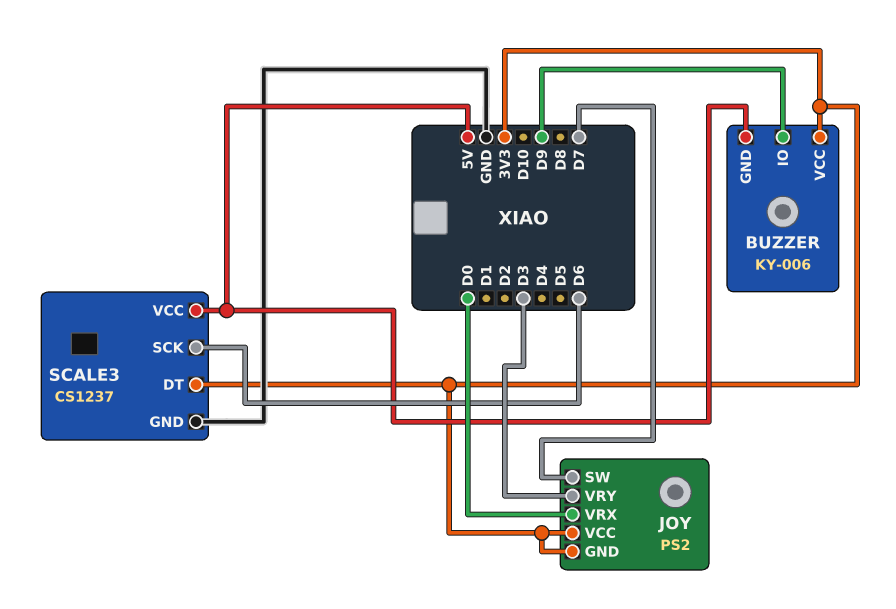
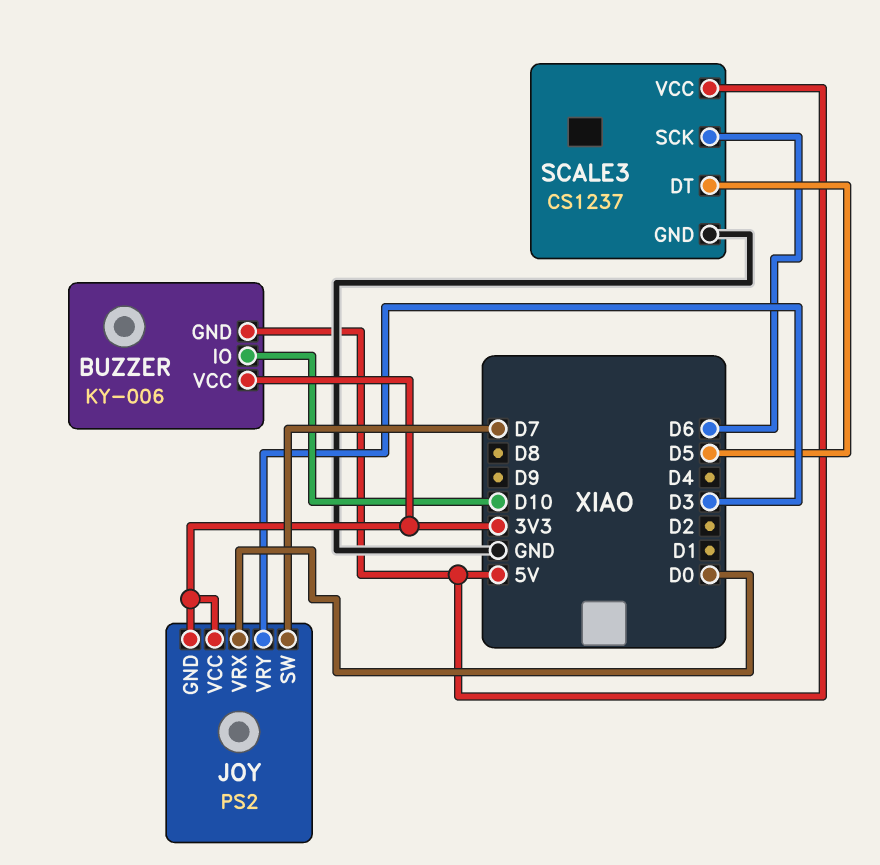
BUZZER pin IO: D9 -> D10
SCALE3 pin DT: 3V3 -> D5

